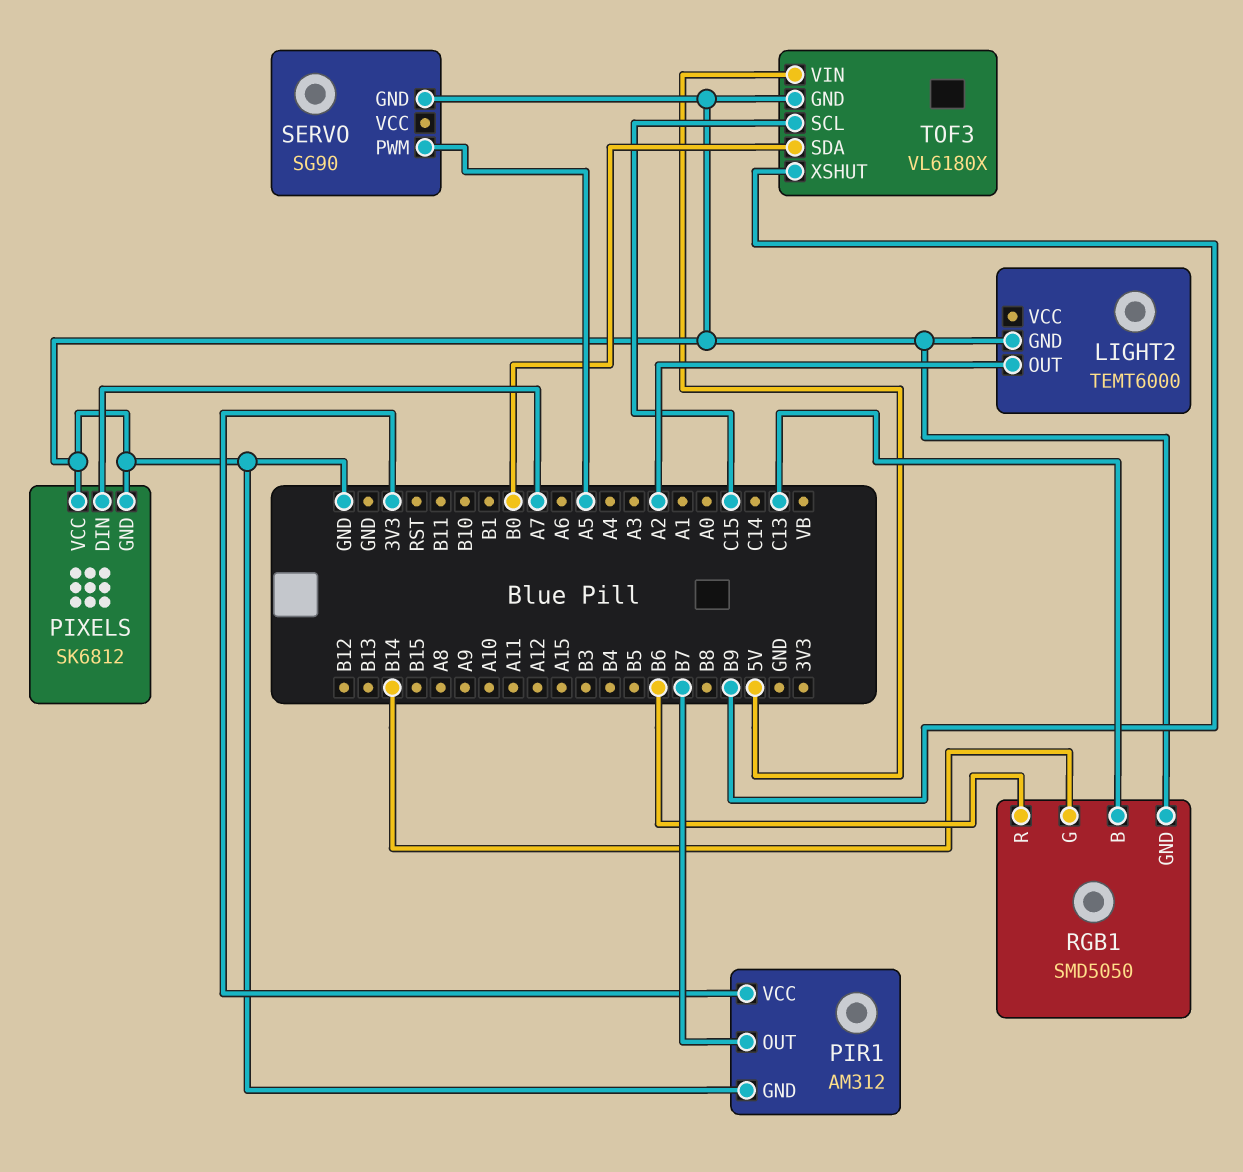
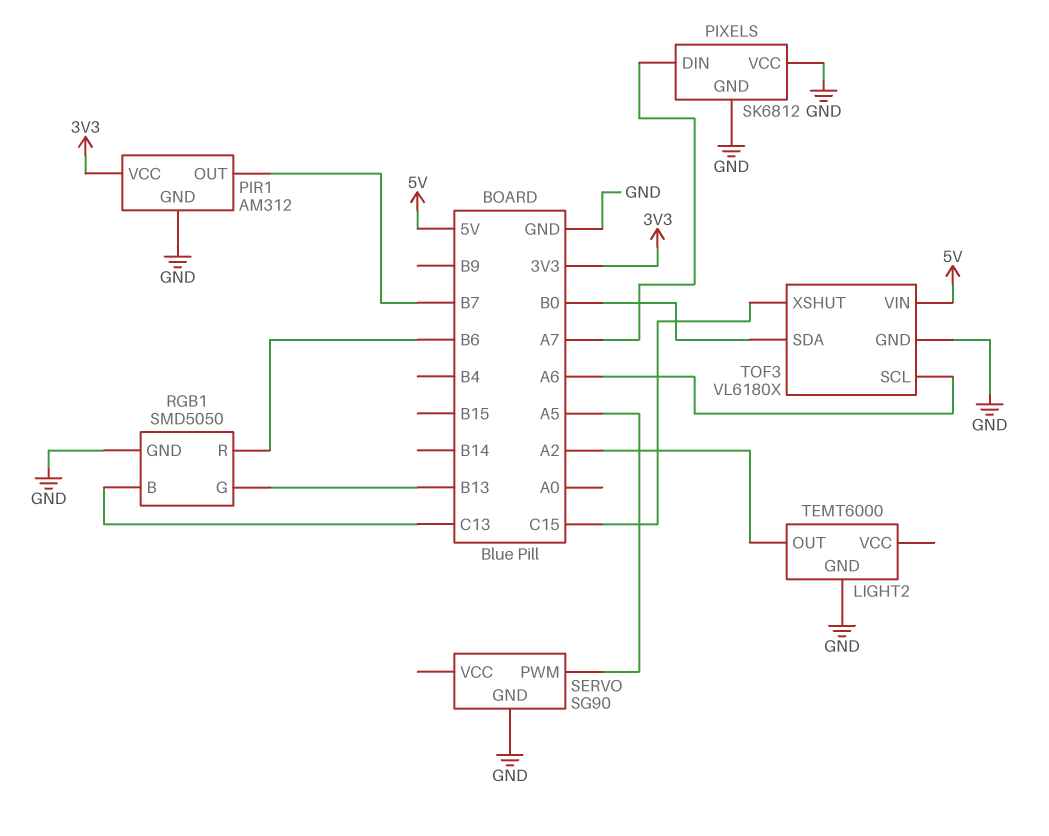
RGB1 pin G: B14 -> B13
TOF3 pin SCL: C15 -> A6
TOF3 pin XSHUT: B9 -> C15

